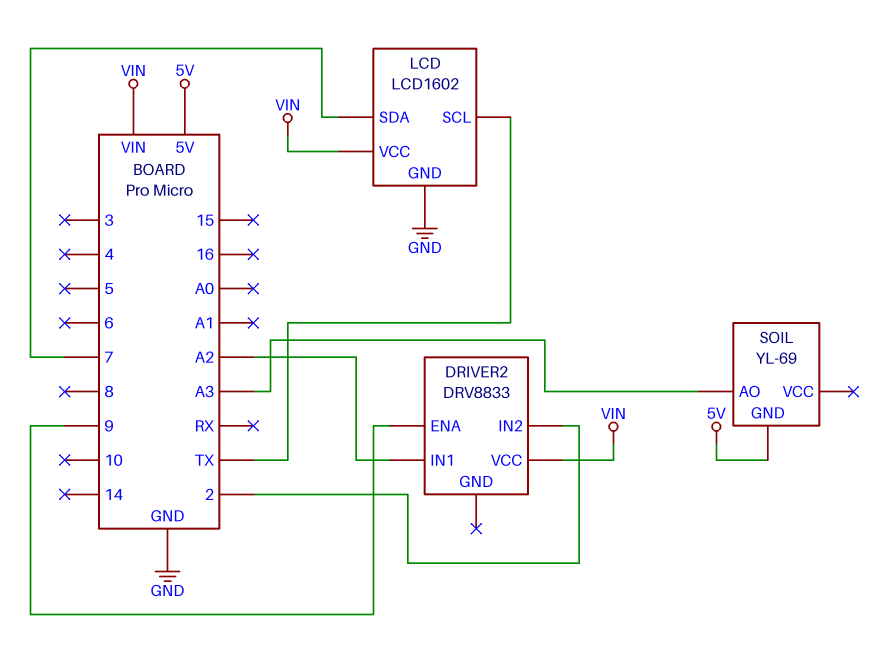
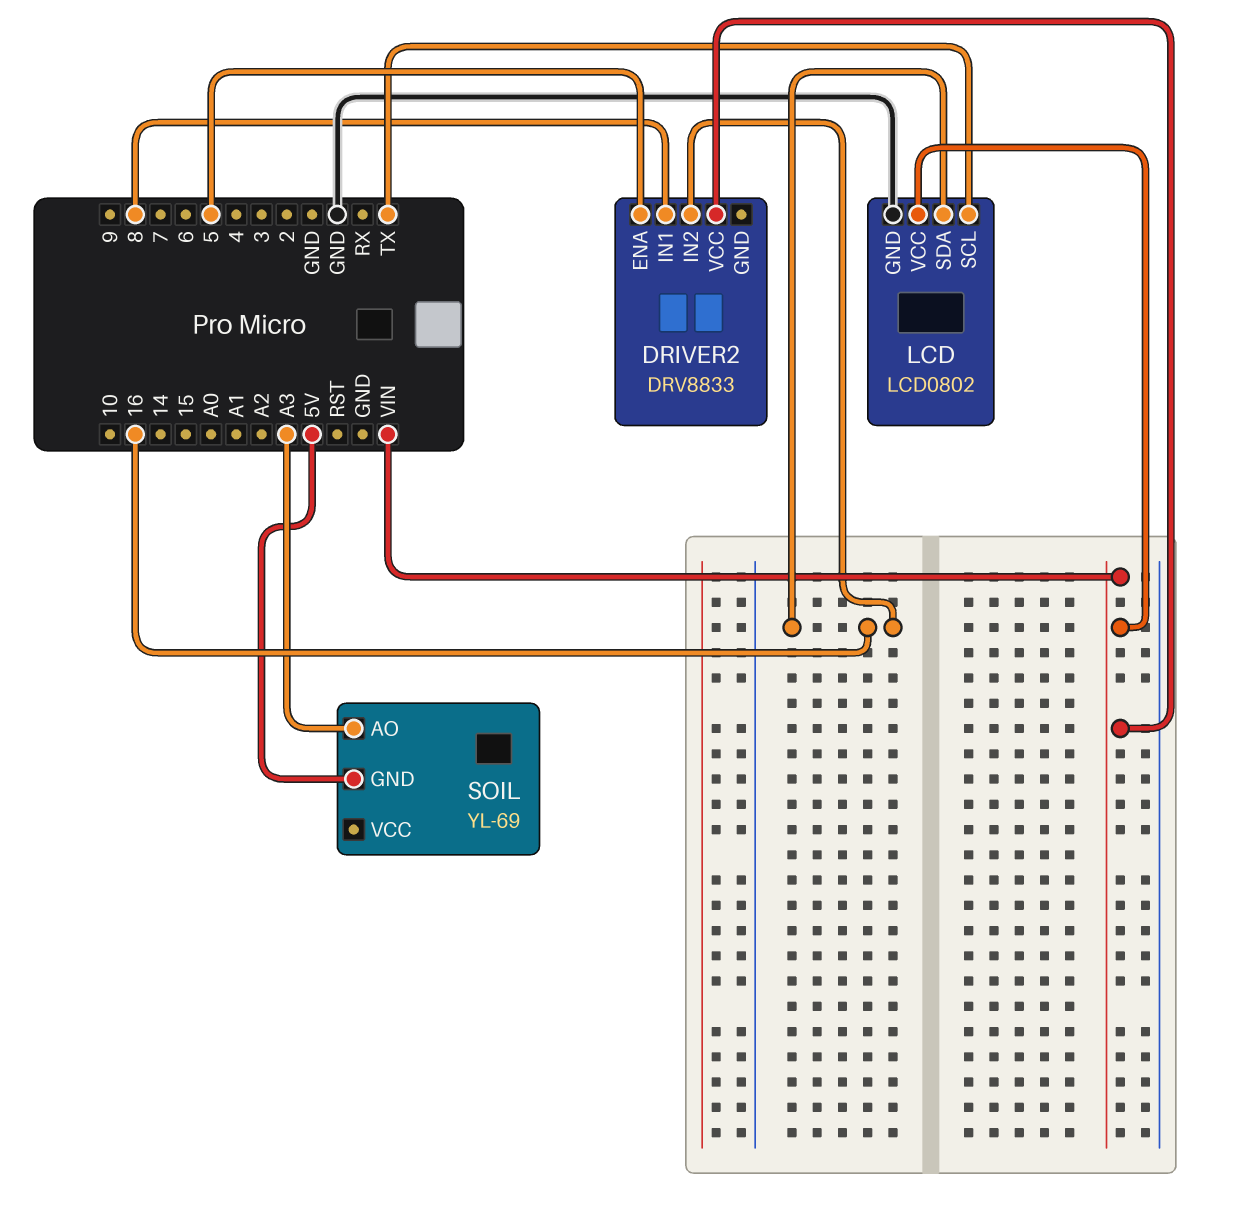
DRIVER2 pin ENA: 9 -> 5
DRIVER2 pin IN1: A2 -> 8
DRIVER2 pin IN2: 2 -> 16
LCD: LCD1602 -> LCD0802
LCD pin SDA: 7 -> 16

